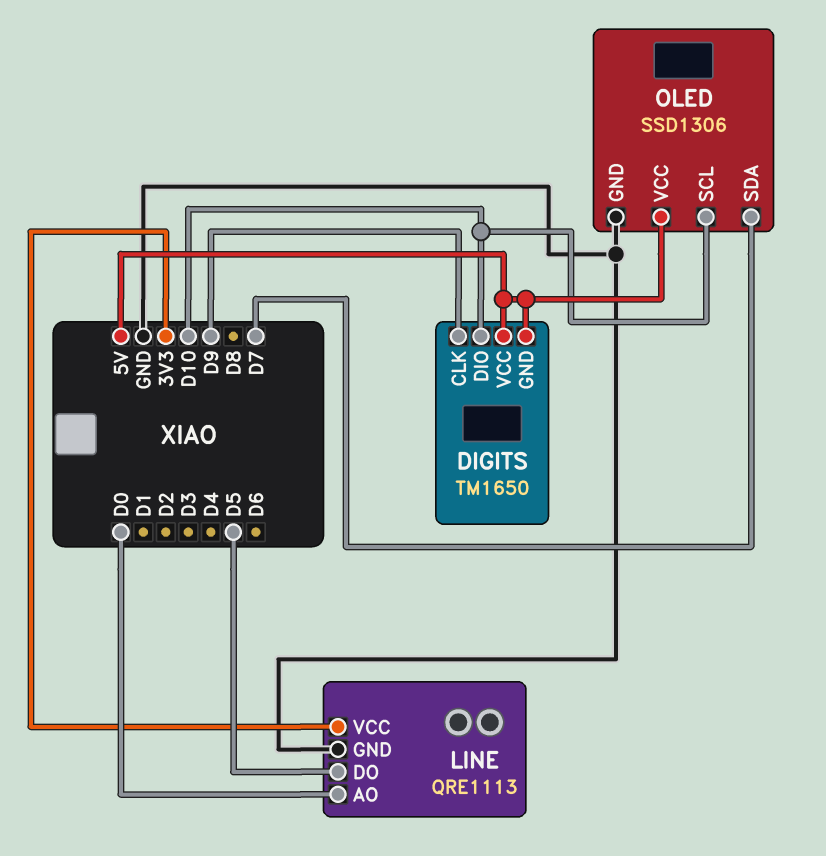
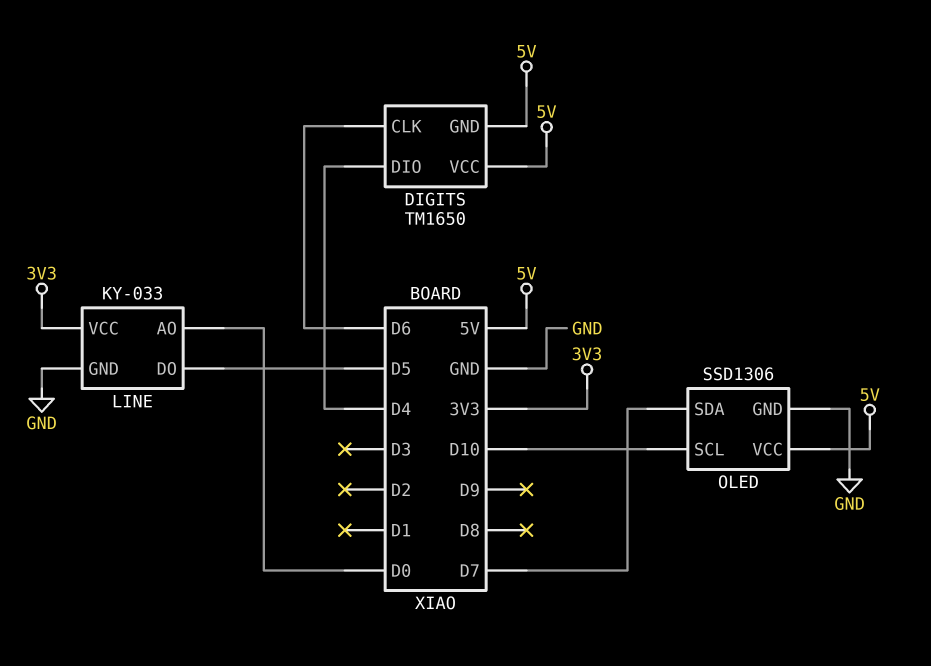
DIGITS pin CLK: D9 -> D6
DIGITS pin DIO: D10 -> D4
LINE: QRE1113 -> KY-033

